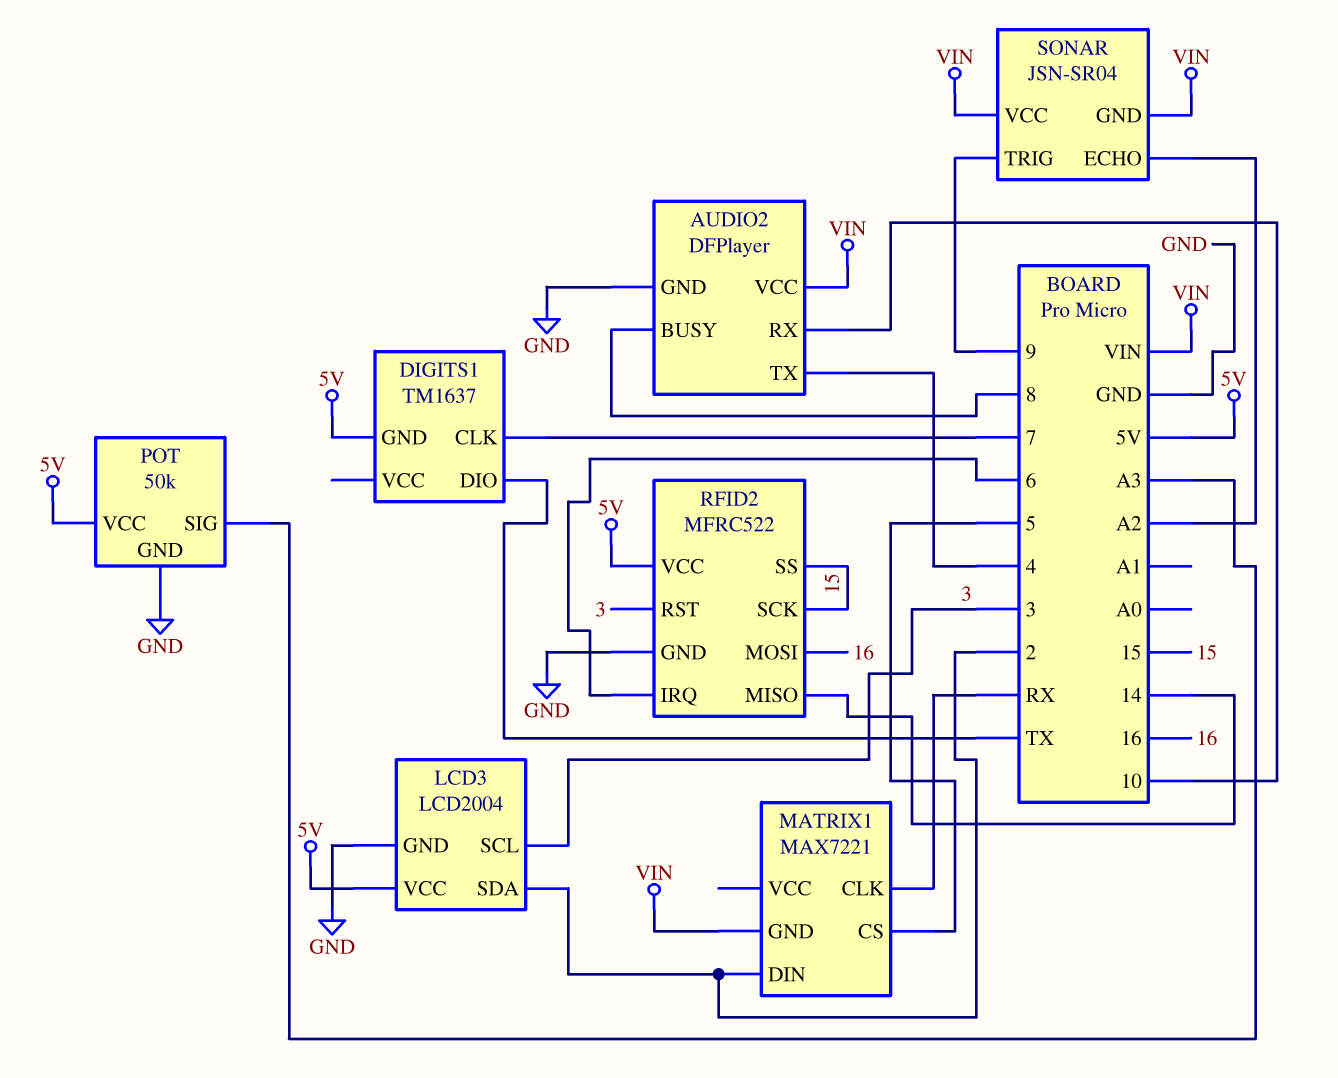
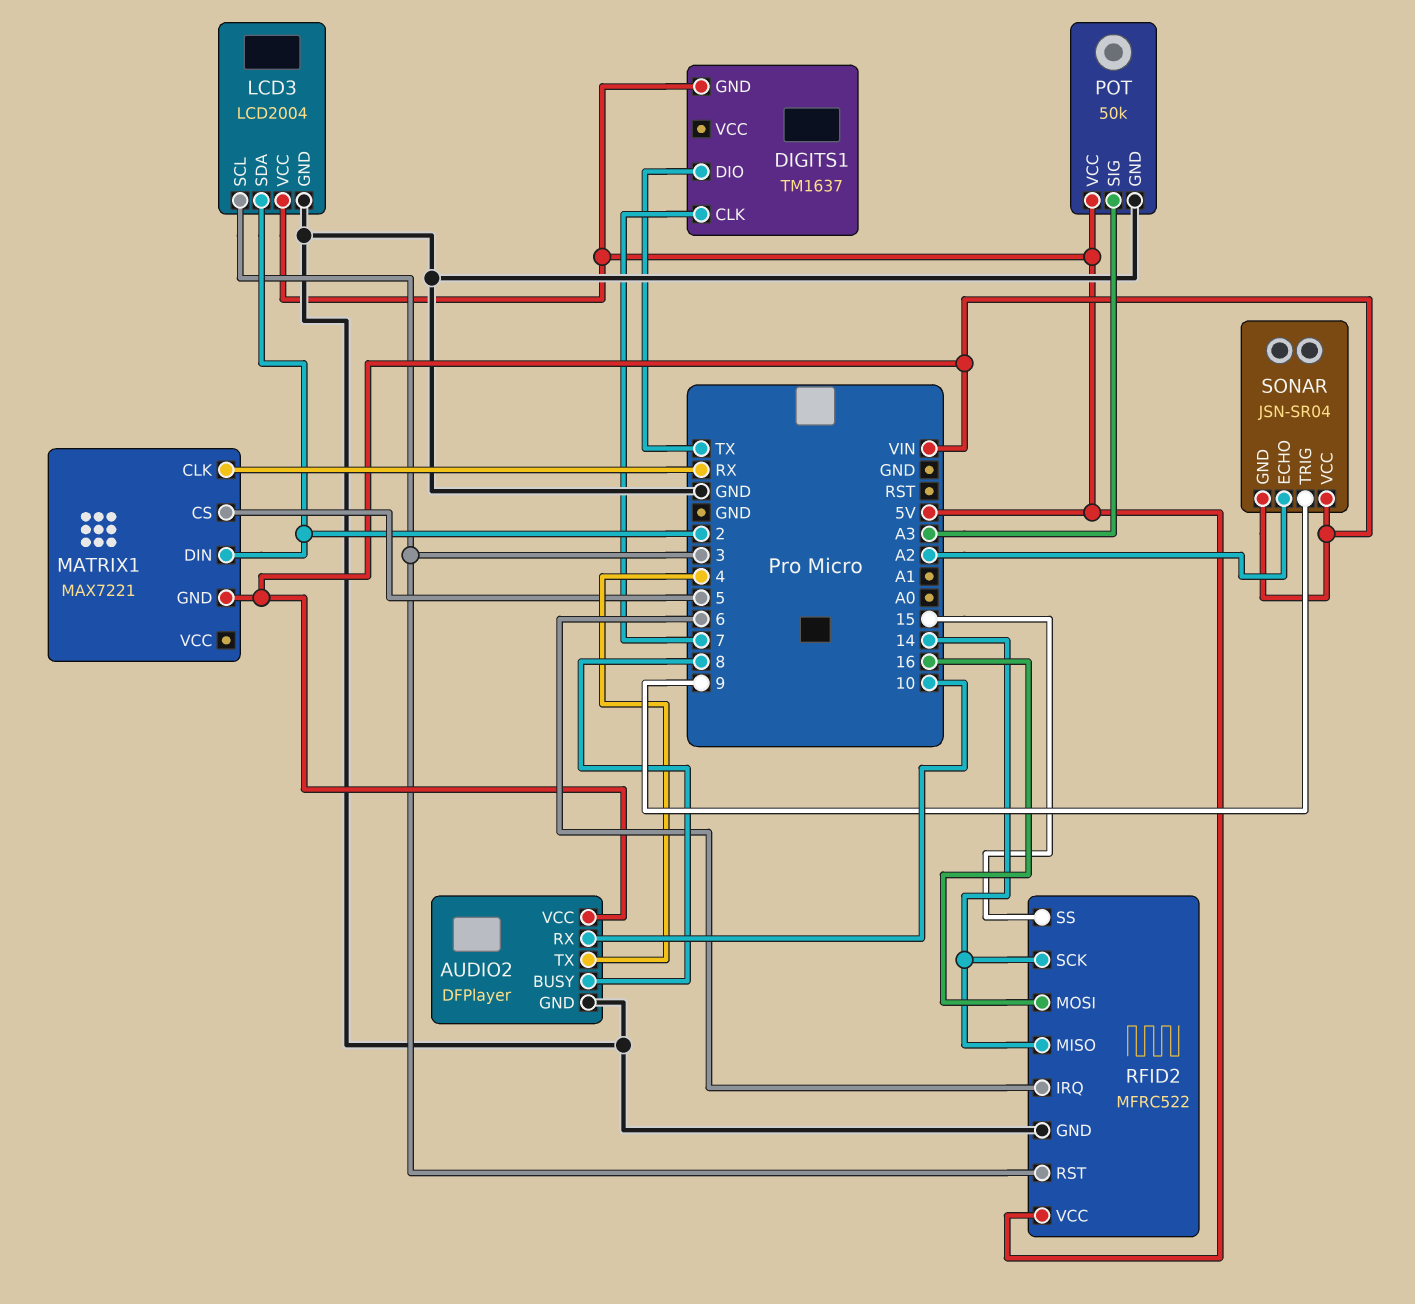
RFID2 pin SCK: 15 -> 14

